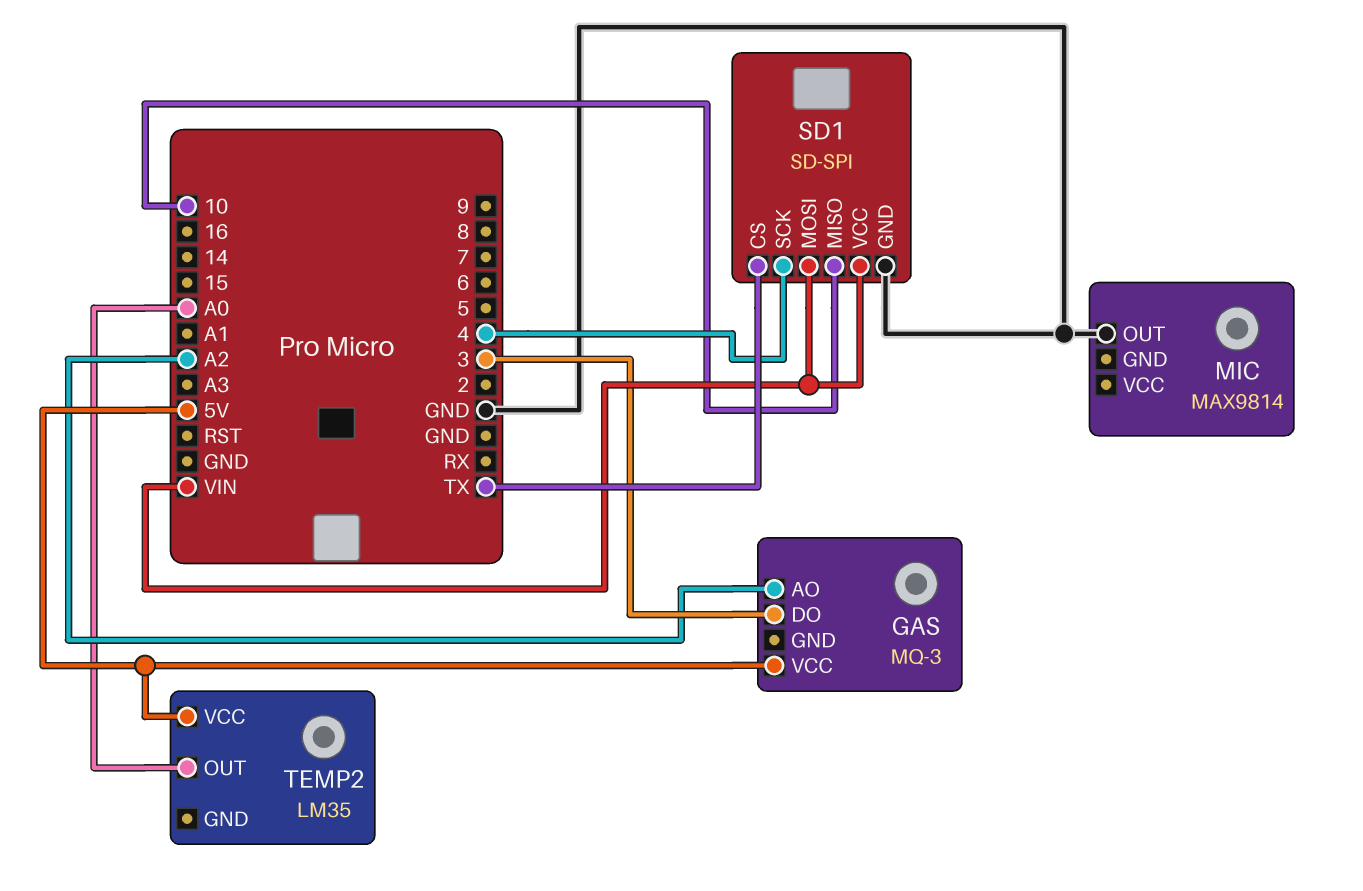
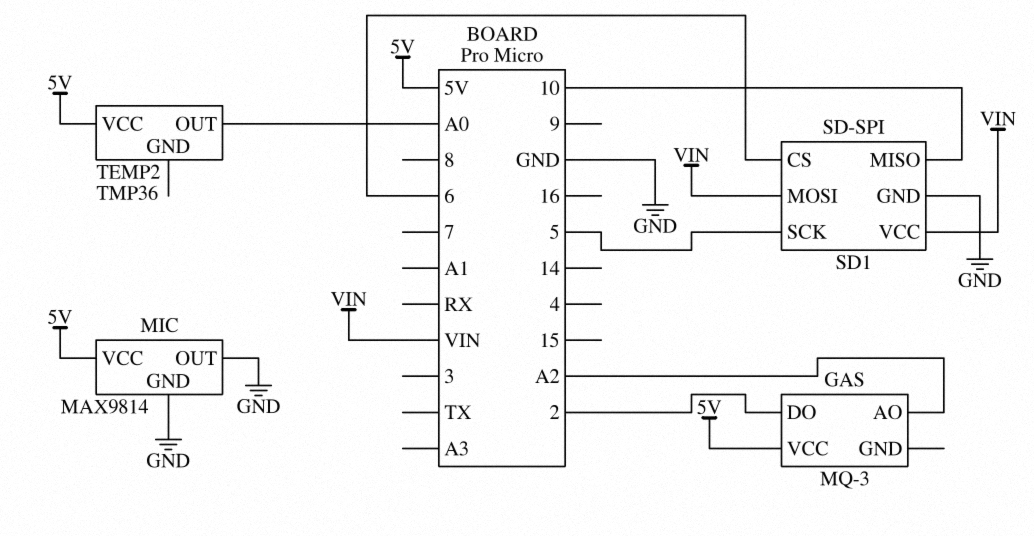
GAS pin DO: 3 -> 2
MIC pin GND: none -> GND
MIC pin VCC: none -> 5V
SD1 pin CS: TX -> 6
SD1 pin SCK: 4 -> 5
TEMP2: LM35 -> TMP36

